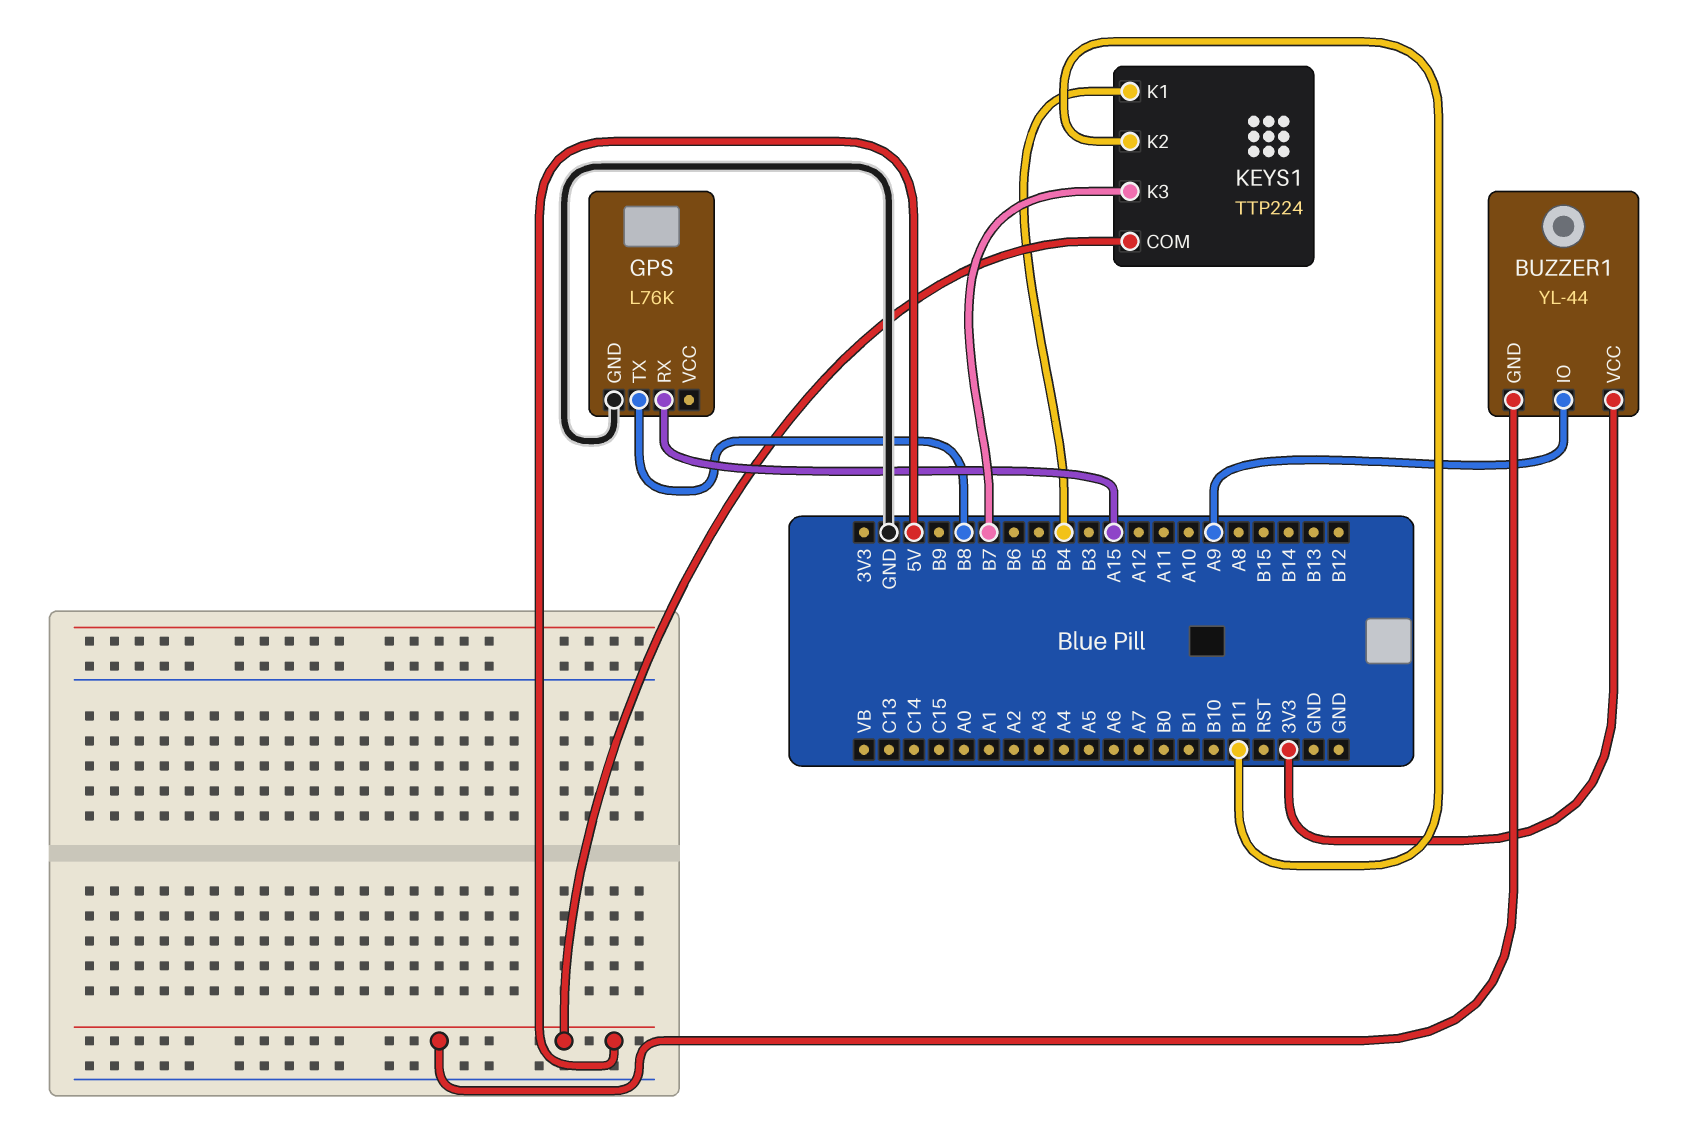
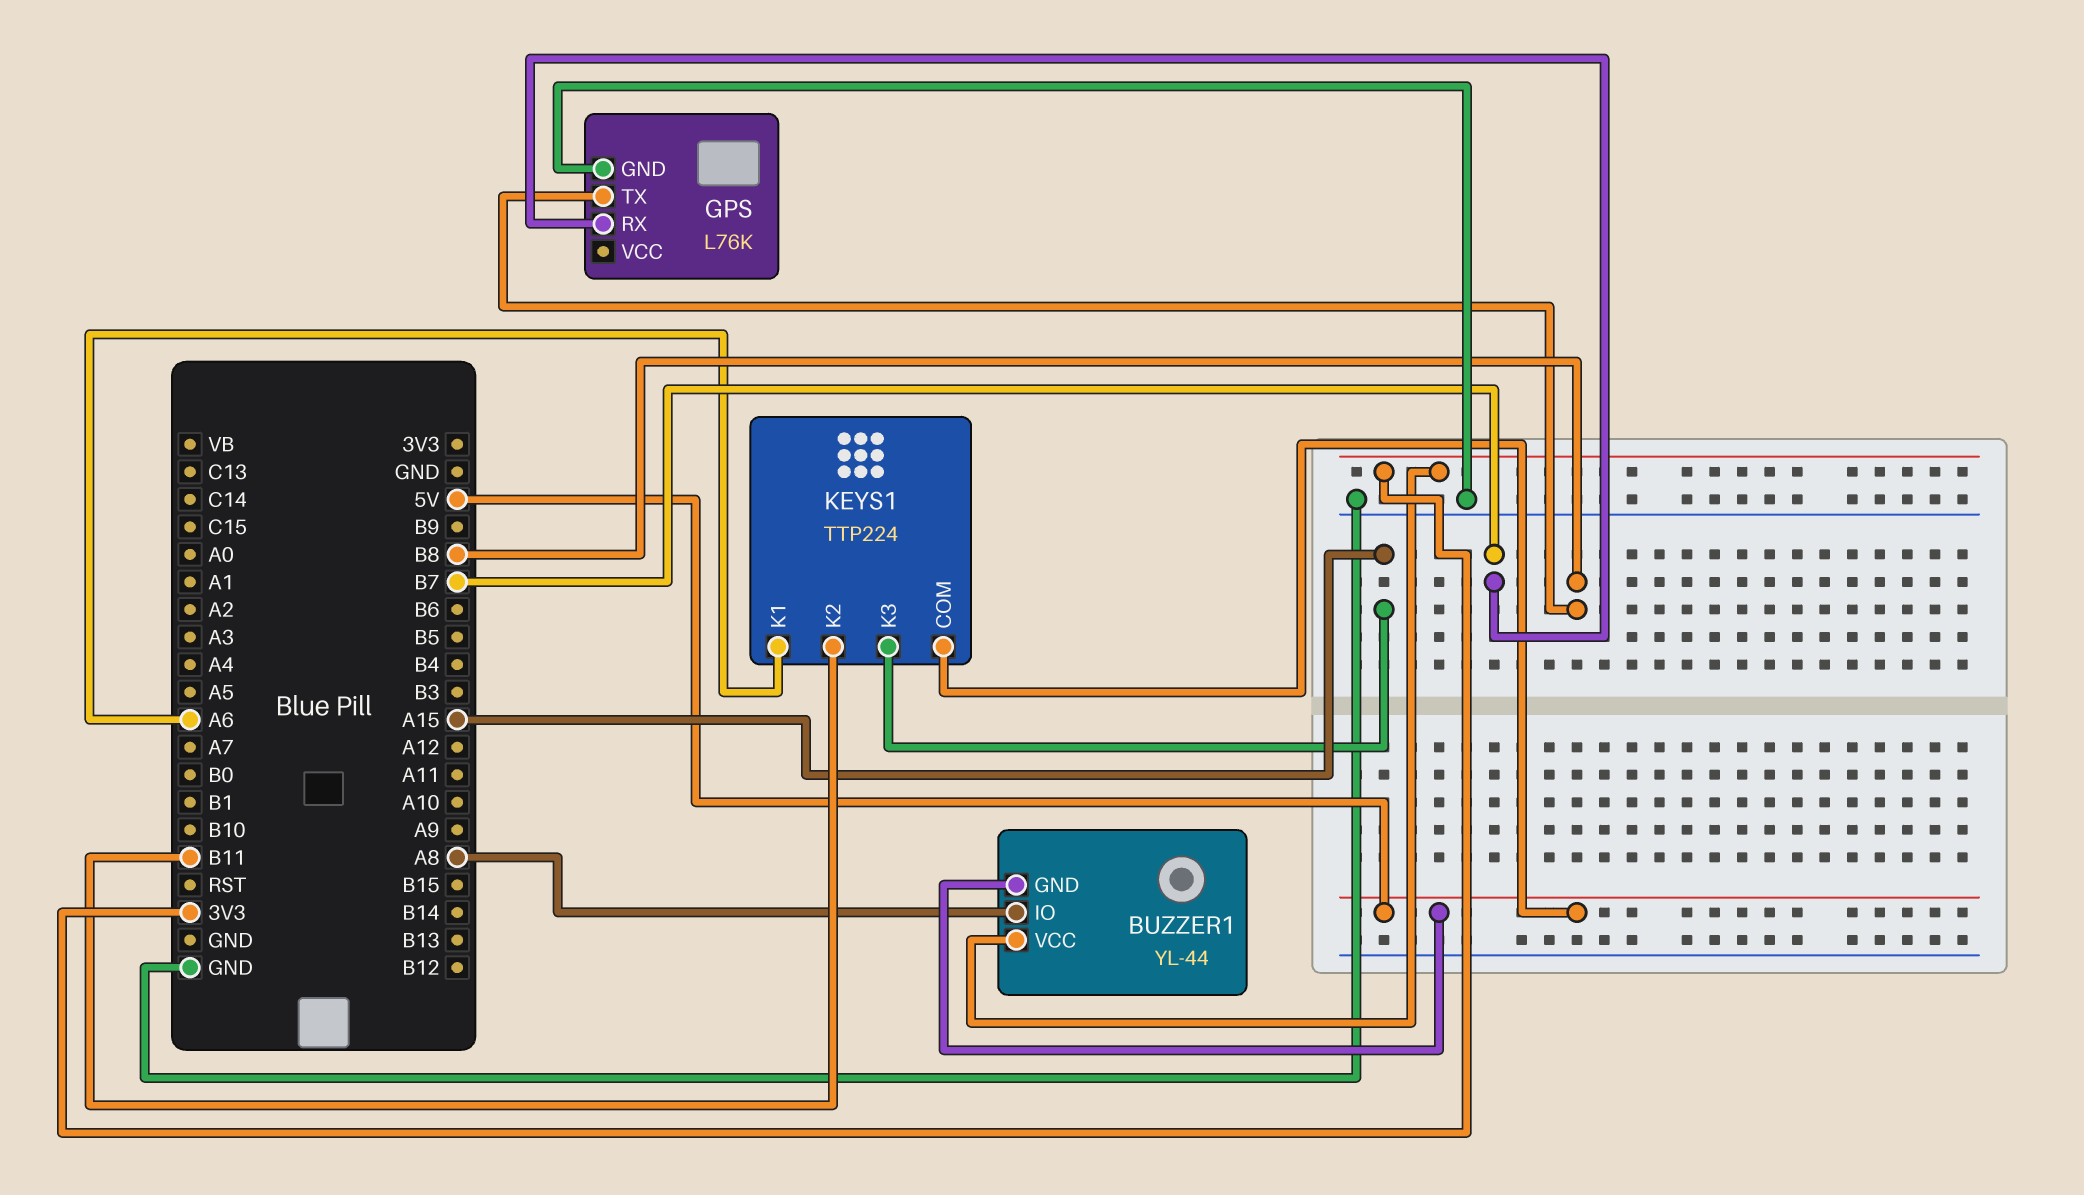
BUZZER1 pin IO: A9 -> A8
GPS pin RX: A15 -> B7
KEYS1 pin K1: B4 -> A6
KEYS1 pin K3: B7 -> A15

